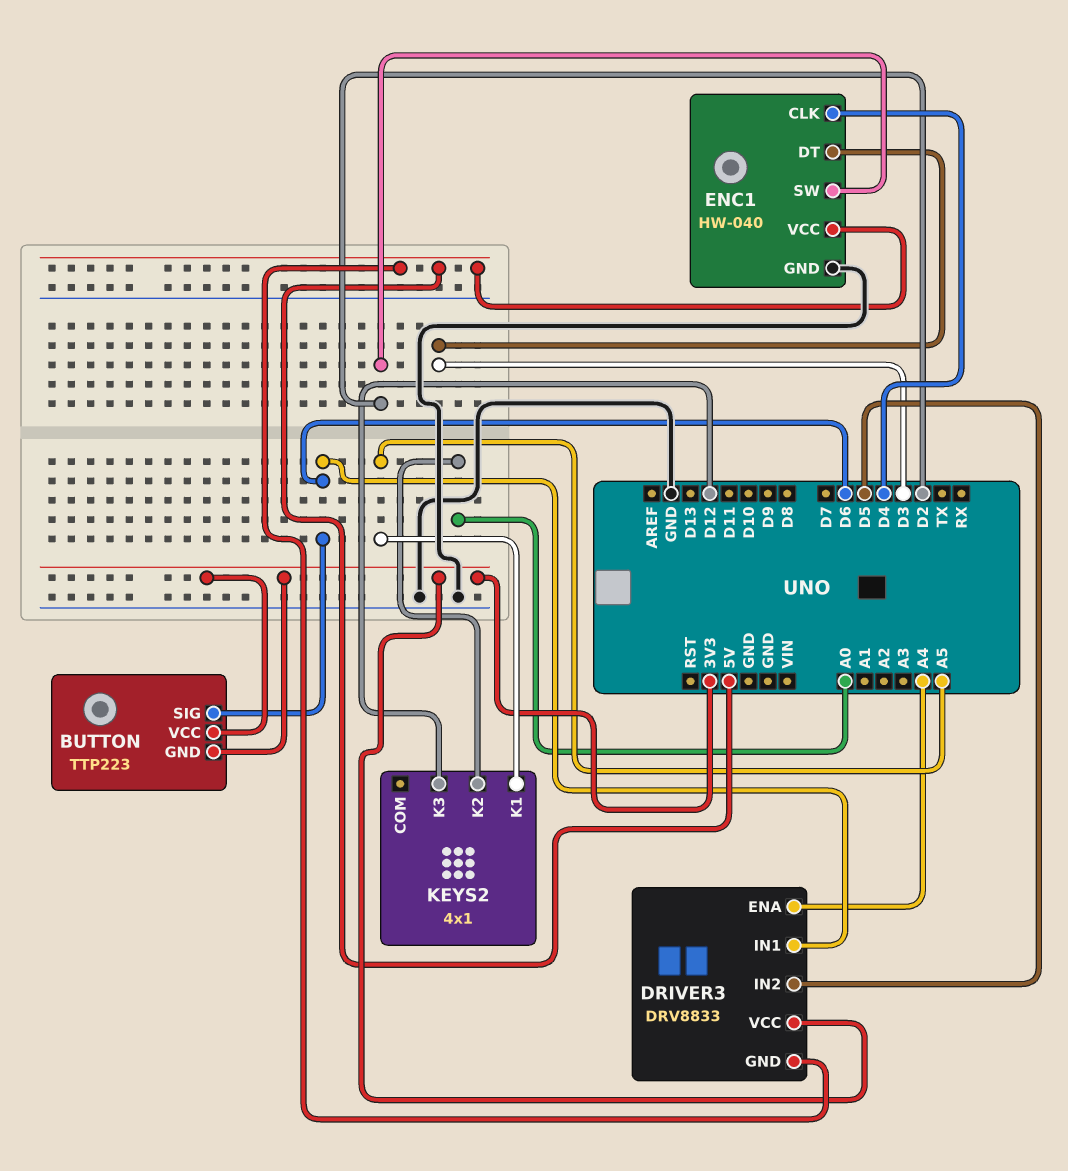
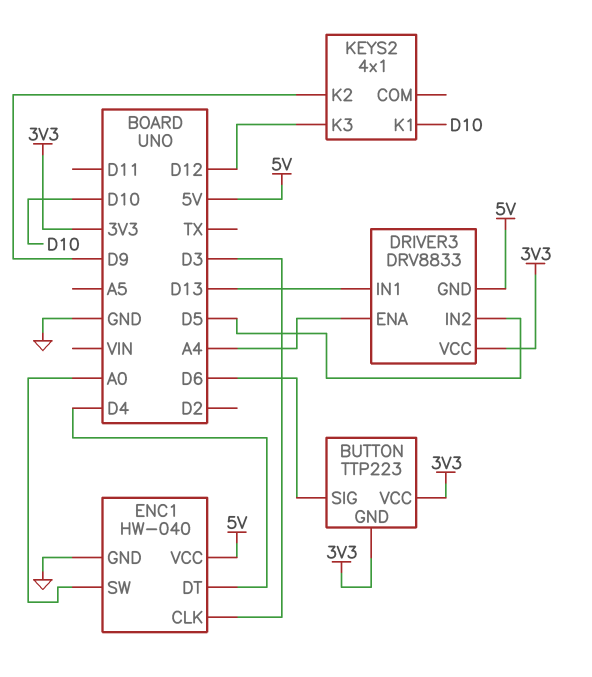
DRIVER3 pin IN1: D6 -> D13
ENC1 pin CLK: D4 -> D3
ENC1 pin DT: D3 -> D4
ENC1 pin SW: D2 -> A0
KEYS2 pin K1: A5 -> D10
KEYS2 pin K2: A0 -> D9

